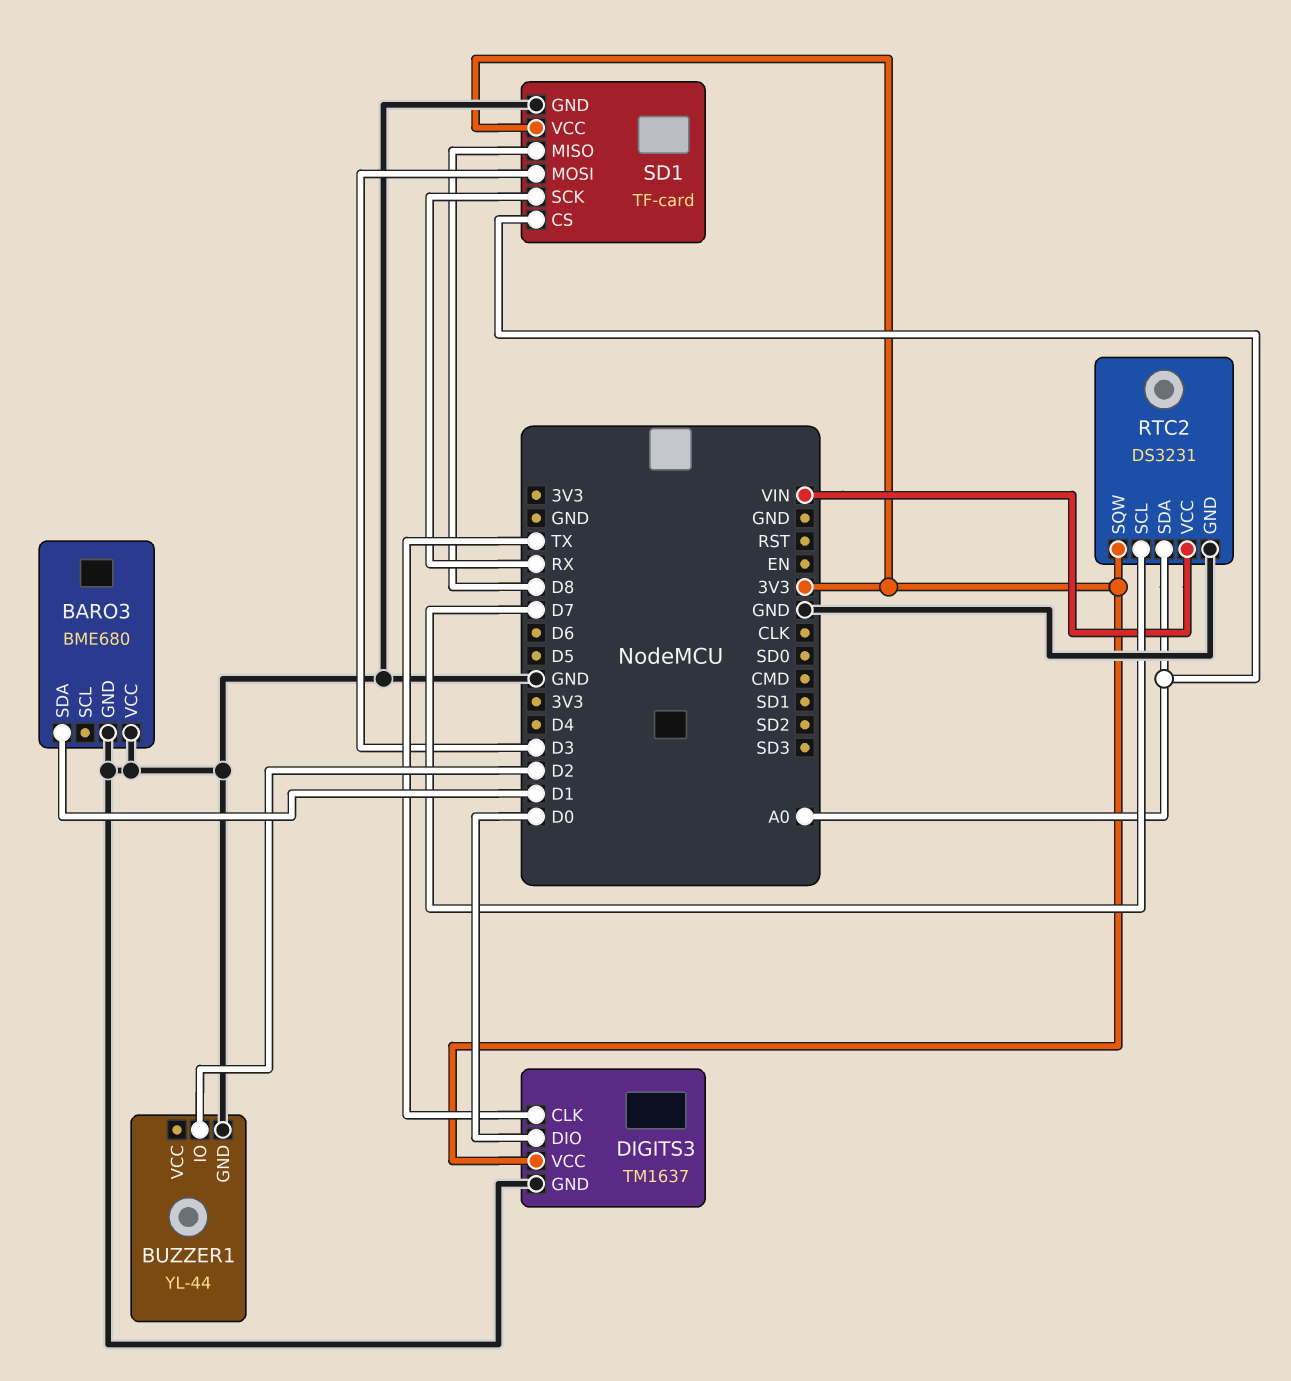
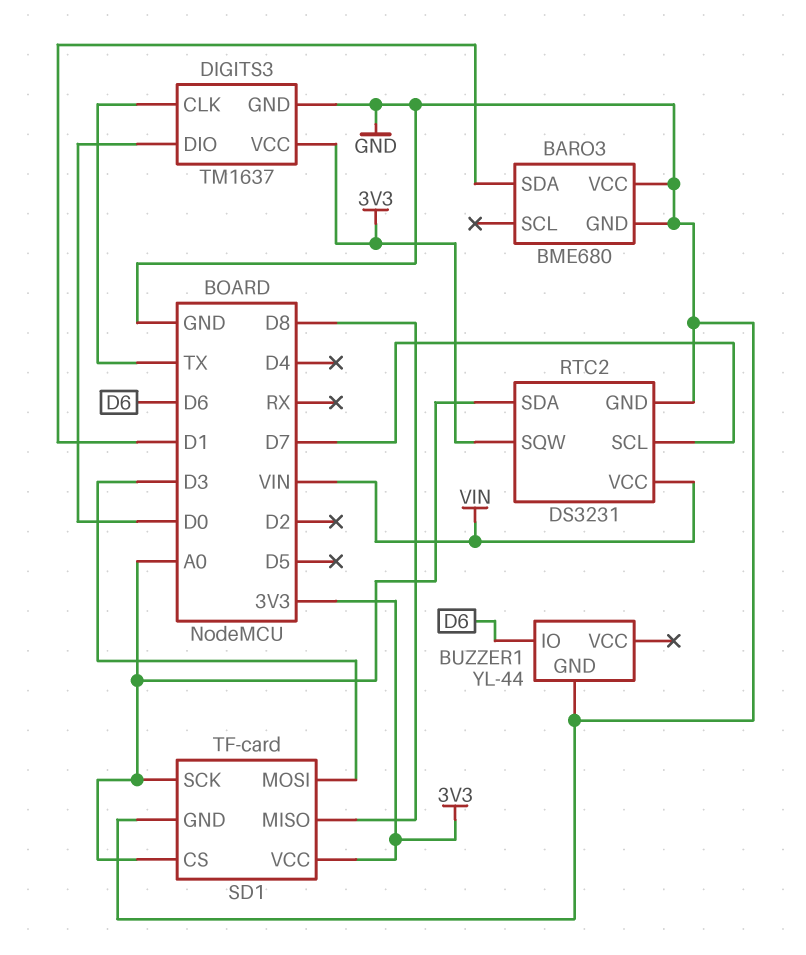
BUZZER1 pin IO: D2 -> D6
SD1 pin SCK: RX -> A0

